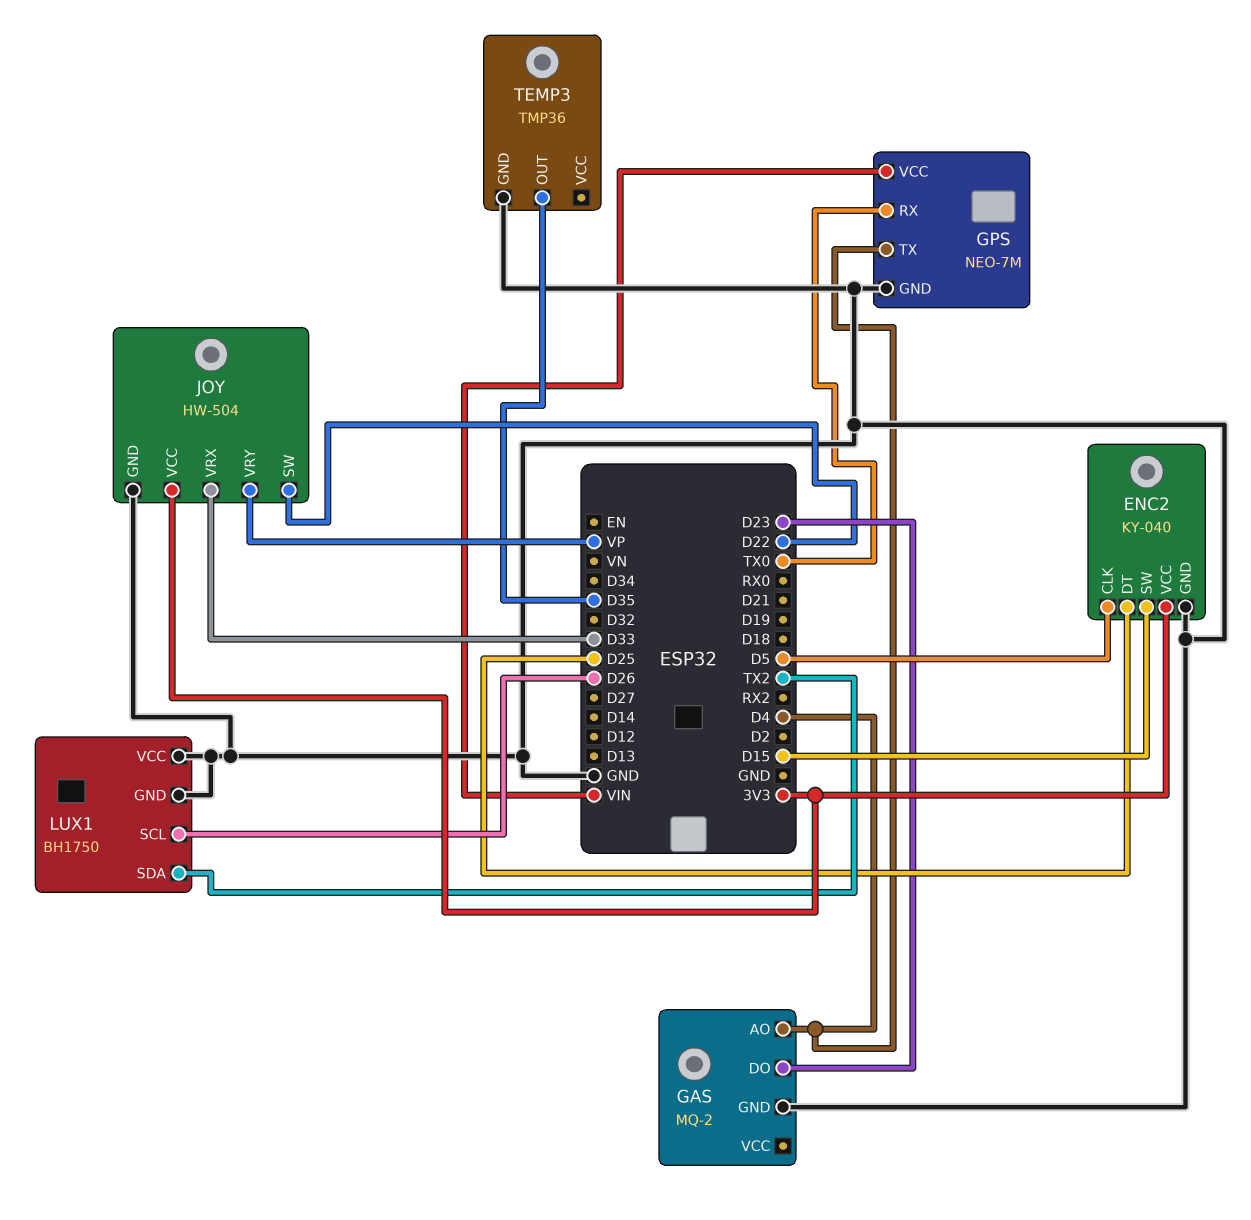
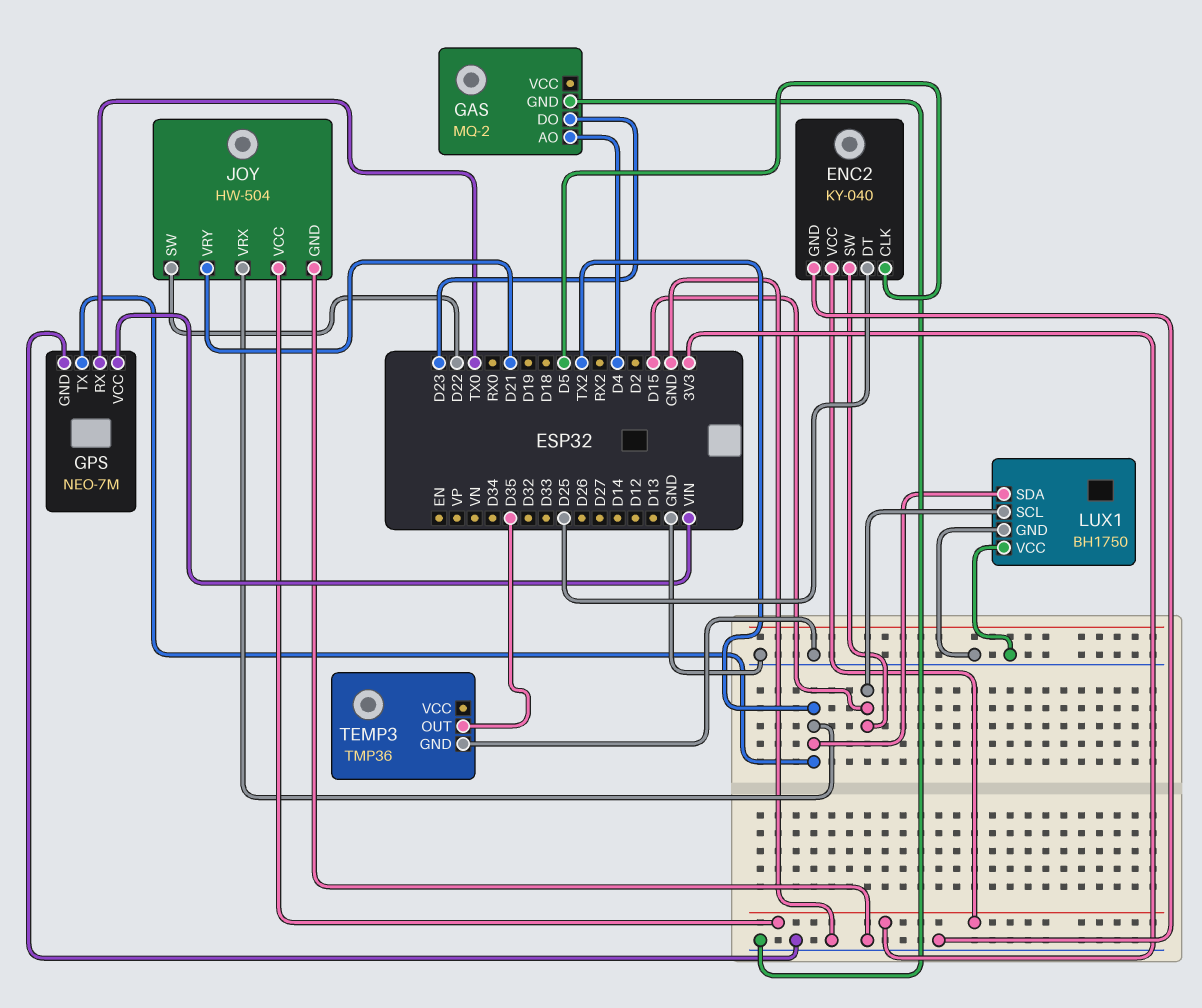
GPS pin TX: D4 -> TX2
JOY pin VRX: D33 -> TX2
JOY pin VRY: VP -> D21
LUX1 pin SCL: D26 -> D15

